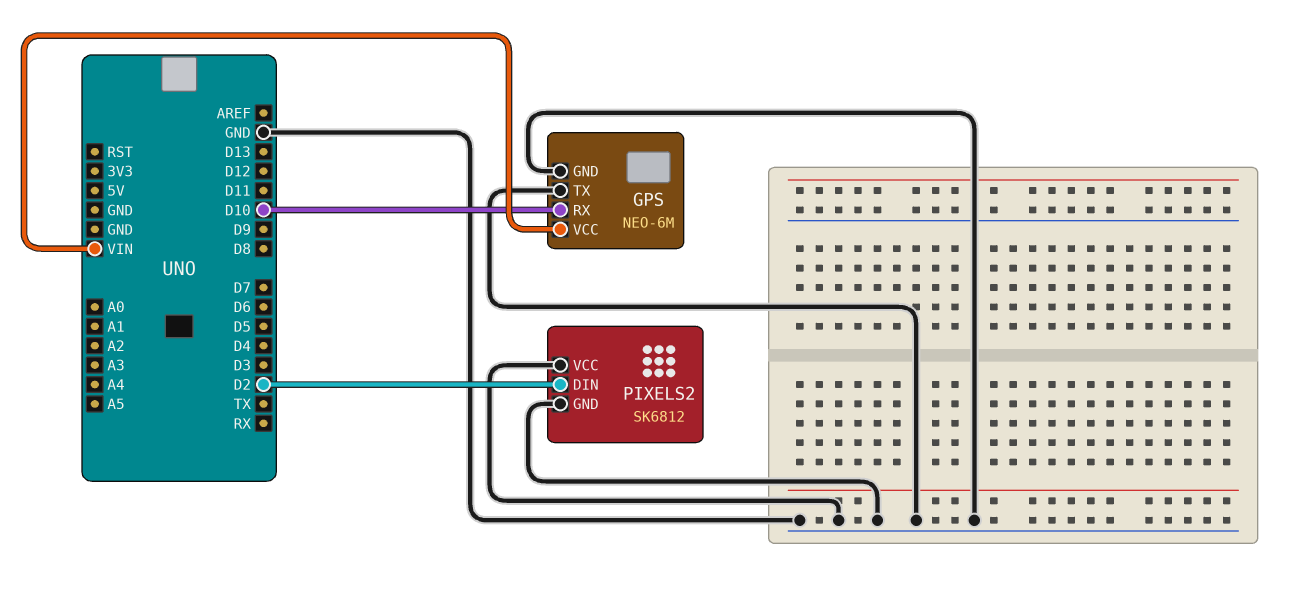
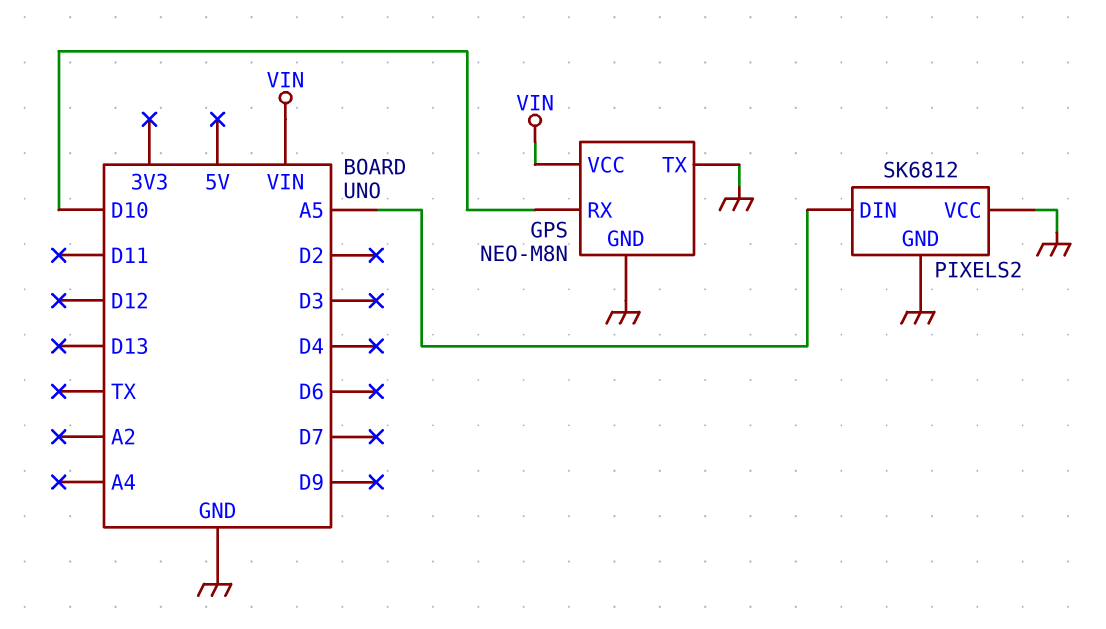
GPS: NEO-6M -> NEO-M8N
PIXELS2 pin DIN: D2 -> A5

